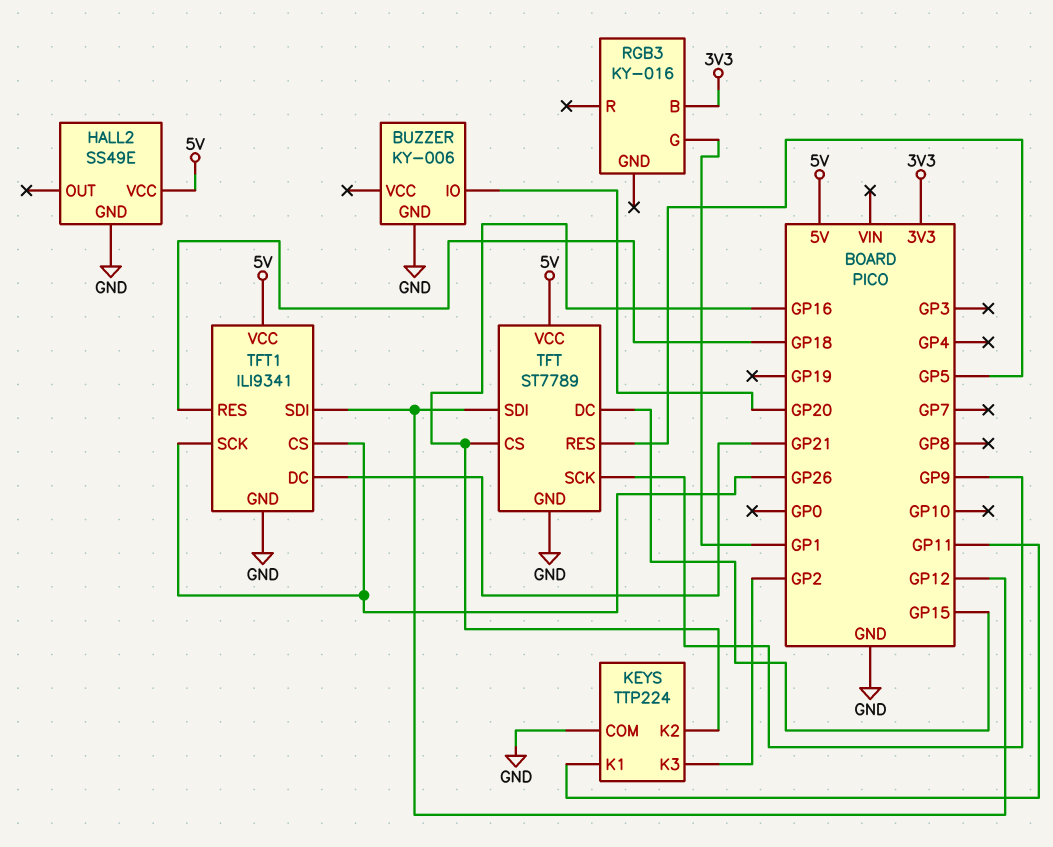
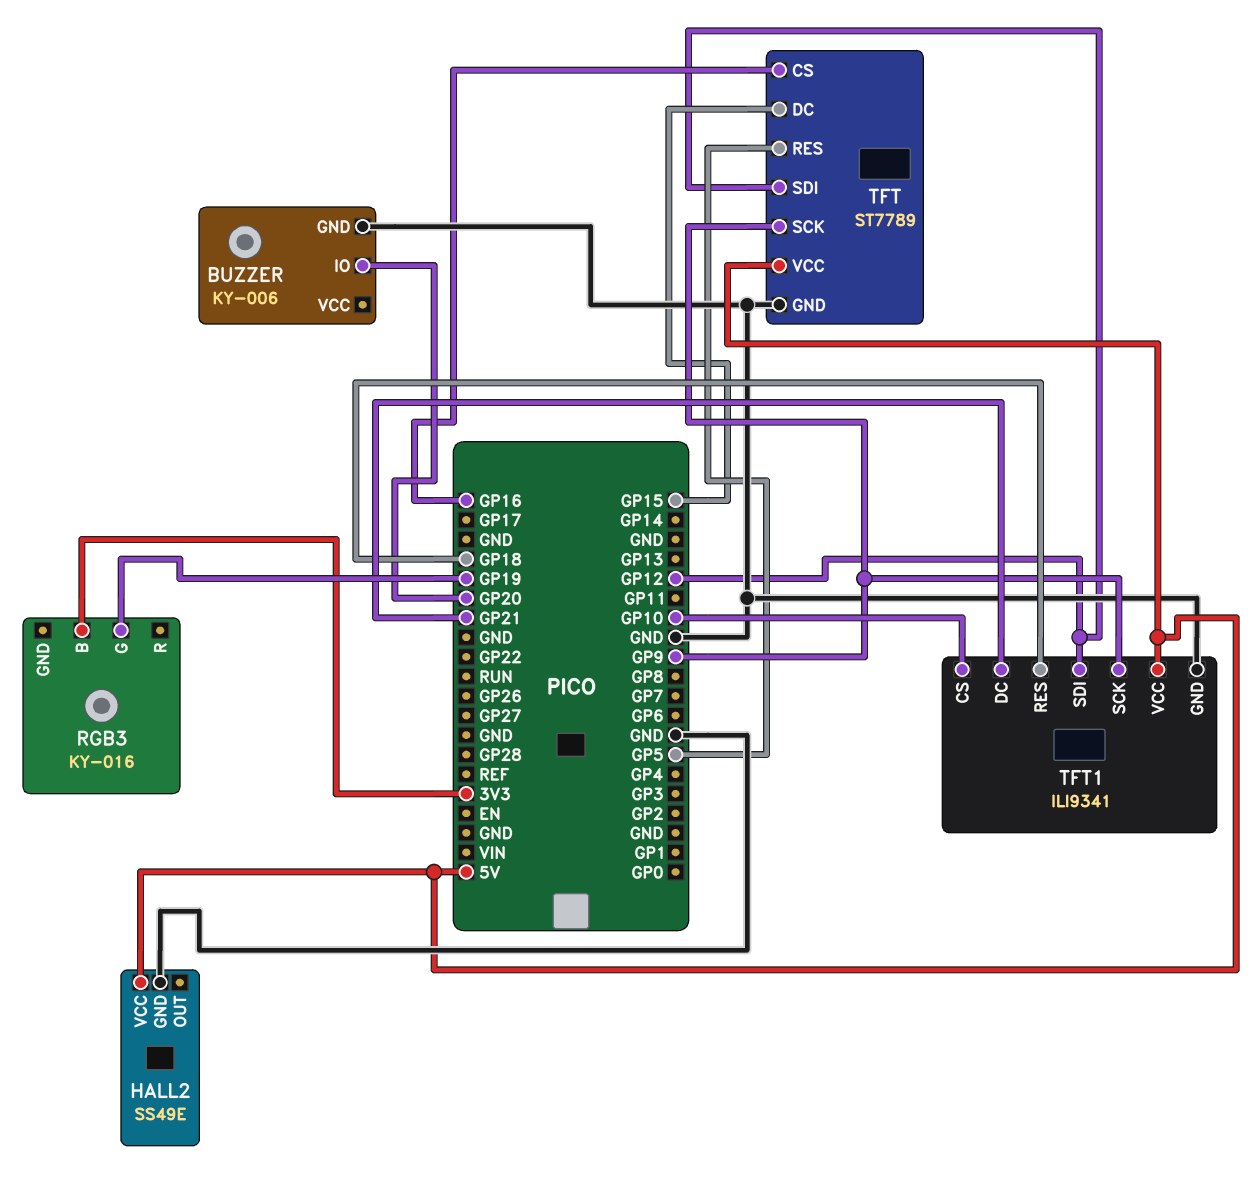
KEYS: TTP224 -> none
KEYS pin COM: GND -> none
KEYS pin K1: GP11 -> none
KEYS pin K2: GP16 -> none
KEYS pin K3: GP2 -> none
RGB3 pin G: GP1 -> GP19
TFT1 pin CS: GP26 -> GP10
TFT1 pin SCK: GP26 -> GP9

